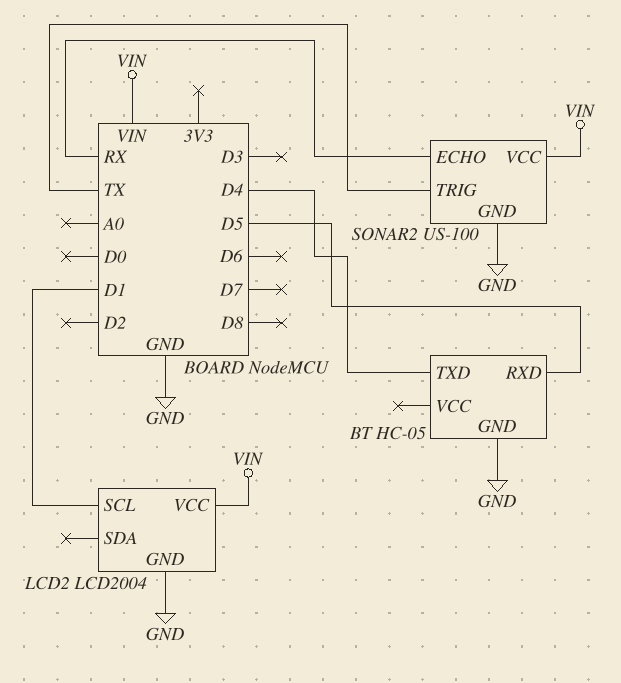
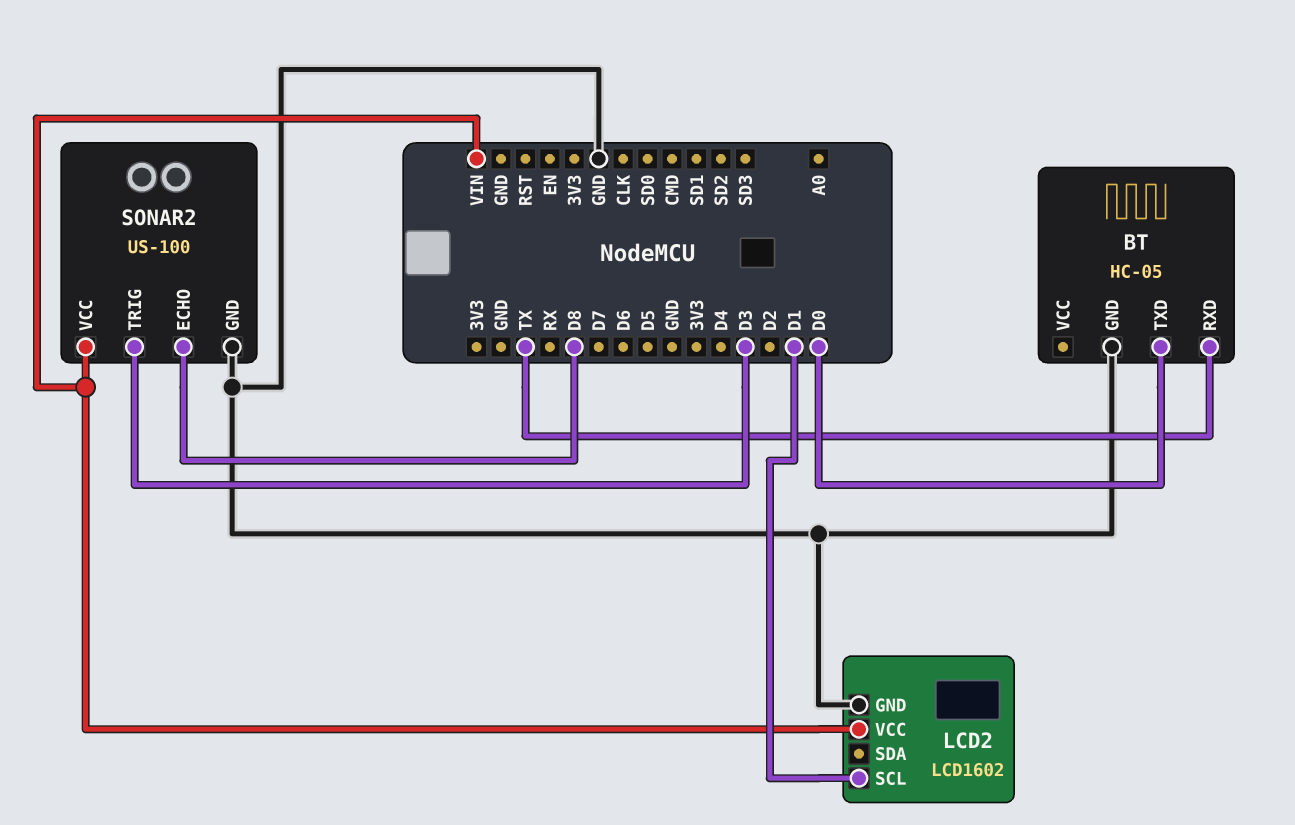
BT pin RXD: D5 -> TX
BT pin TXD: D4 -> D0
LCD2: LCD2004 -> LCD1602
SONAR2 pin ECHO: RX -> D8
SONAR2 pin TRIG: TX -> D3

